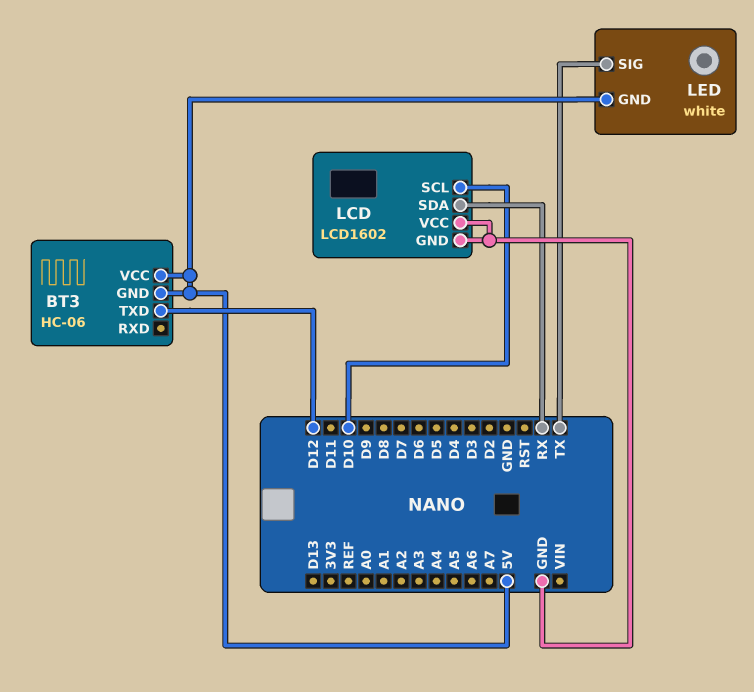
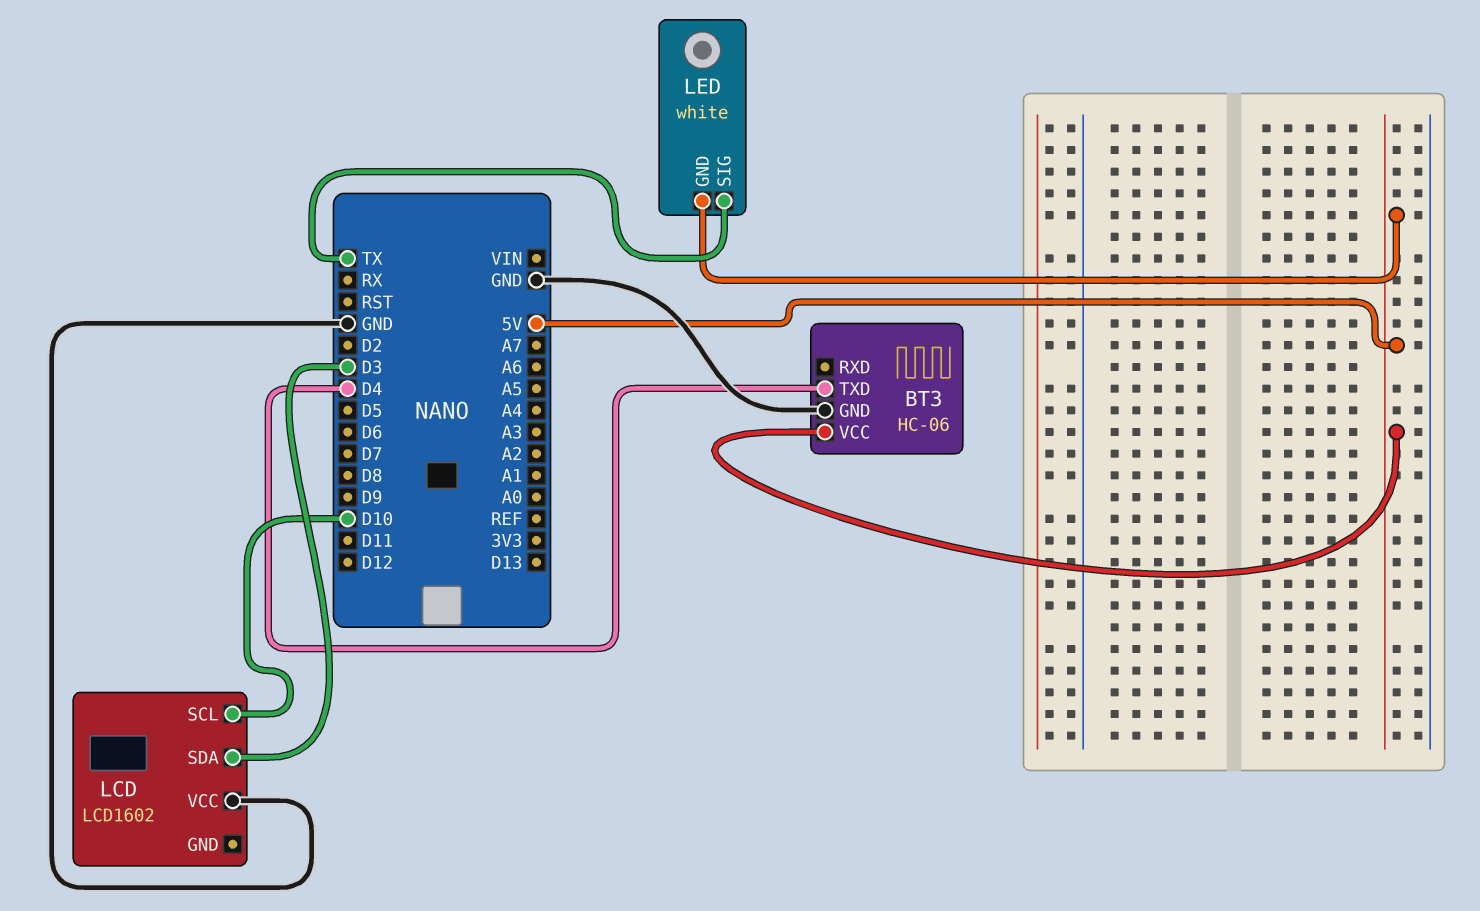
BT3 pin GND: 5V -> GND
BT3 pin TXD: D12 -> D4
LCD pin GND: GND -> none
LCD pin SDA: RX -> D3

